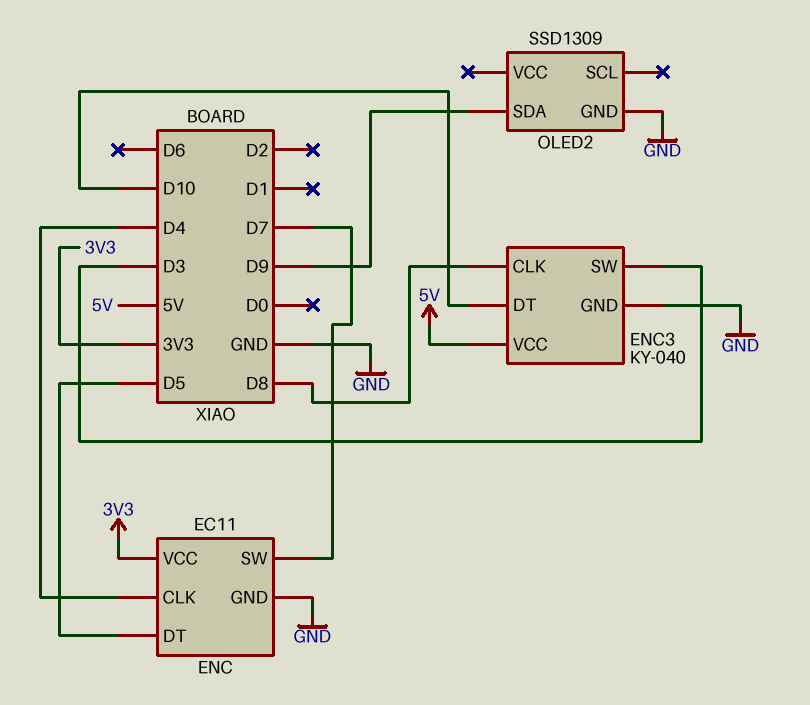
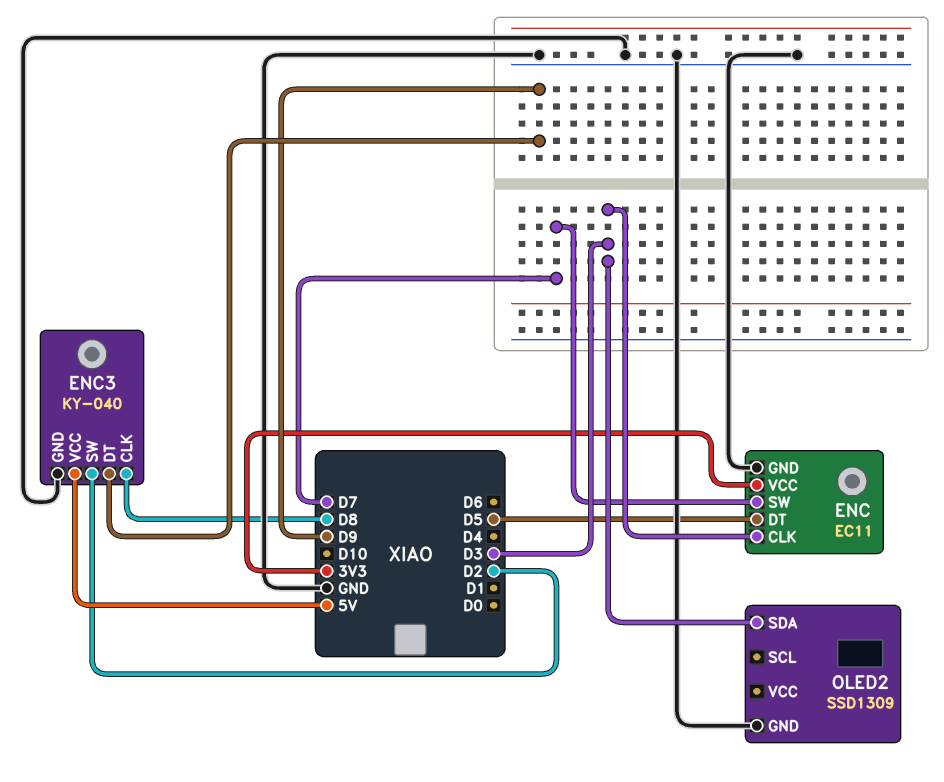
ENC pin CLK: D4 -> D3
ENC3 pin DT: D10 -> D9
ENC3 pin SW: D3 -> D2
OLED2 pin SDA: D9 -> D3

